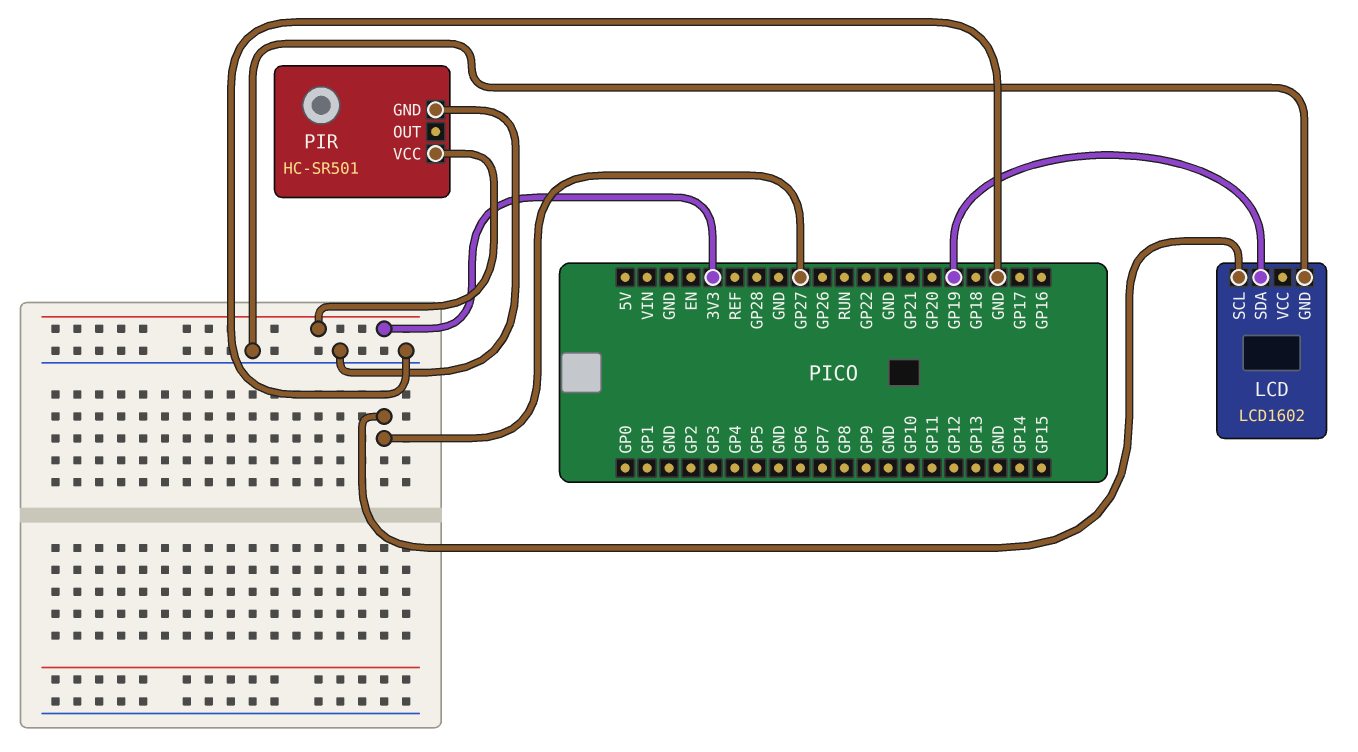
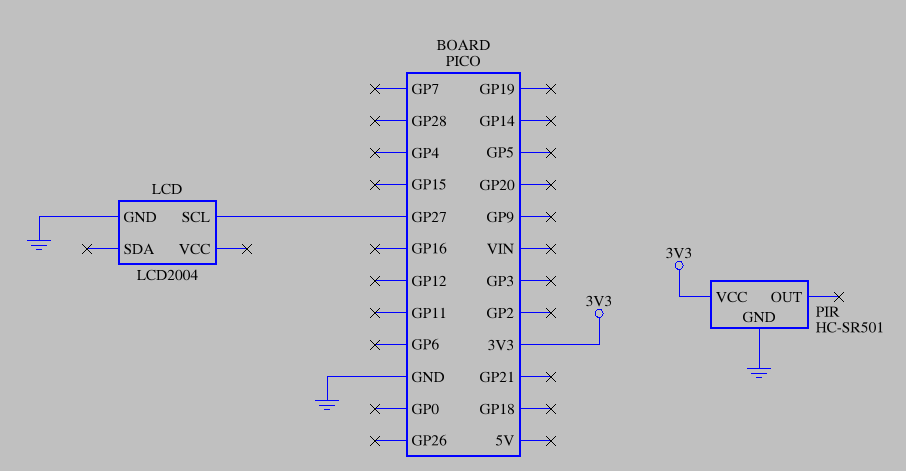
LCD: LCD1602 -> LCD2004
LCD pin SDA: GP19 -> none

